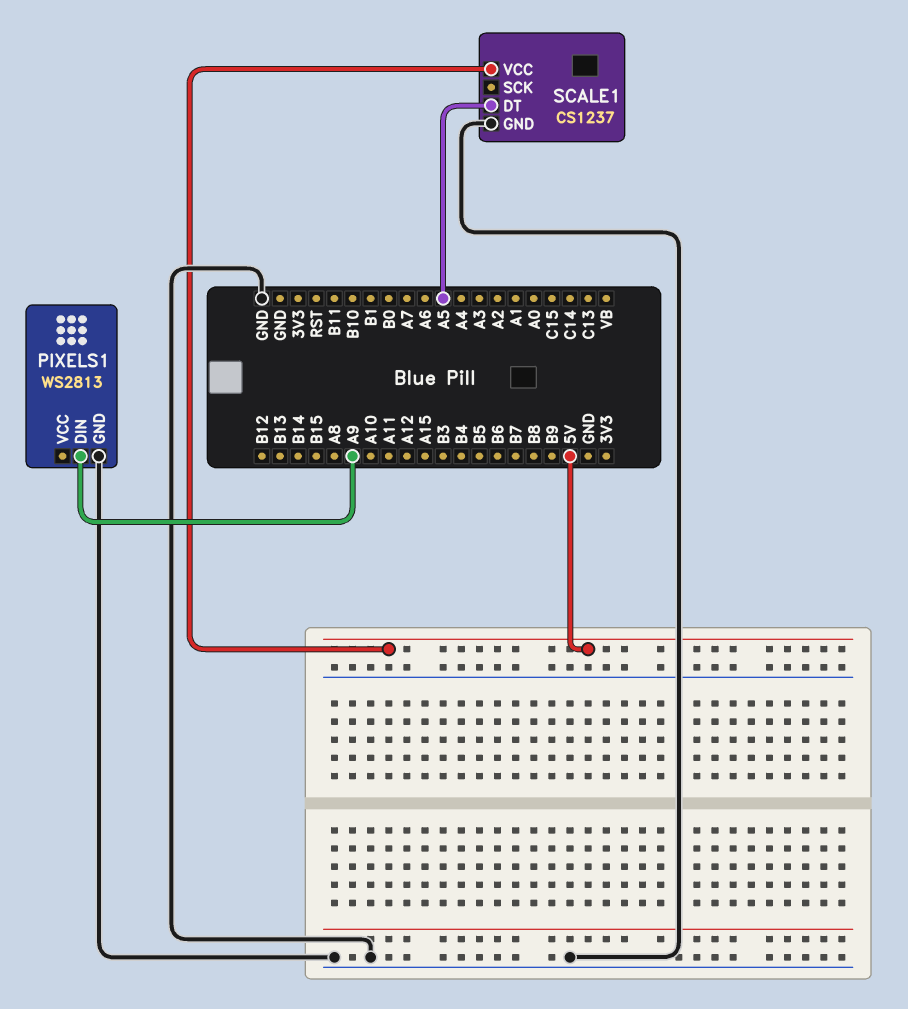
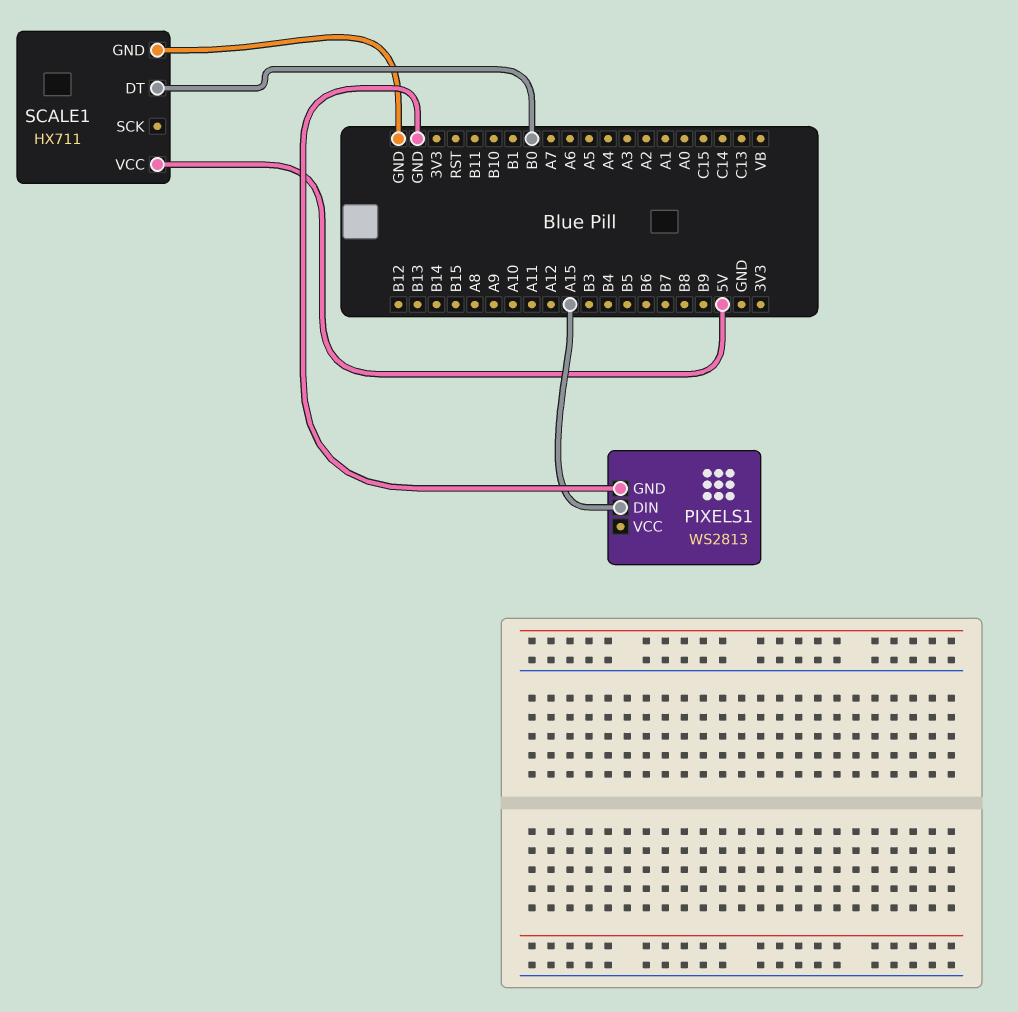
PIXELS1 pin DIN: A9 -> A15
SCALE1: CS1237 -> HX711
SCALE1 pin DT: A5 -> B0

